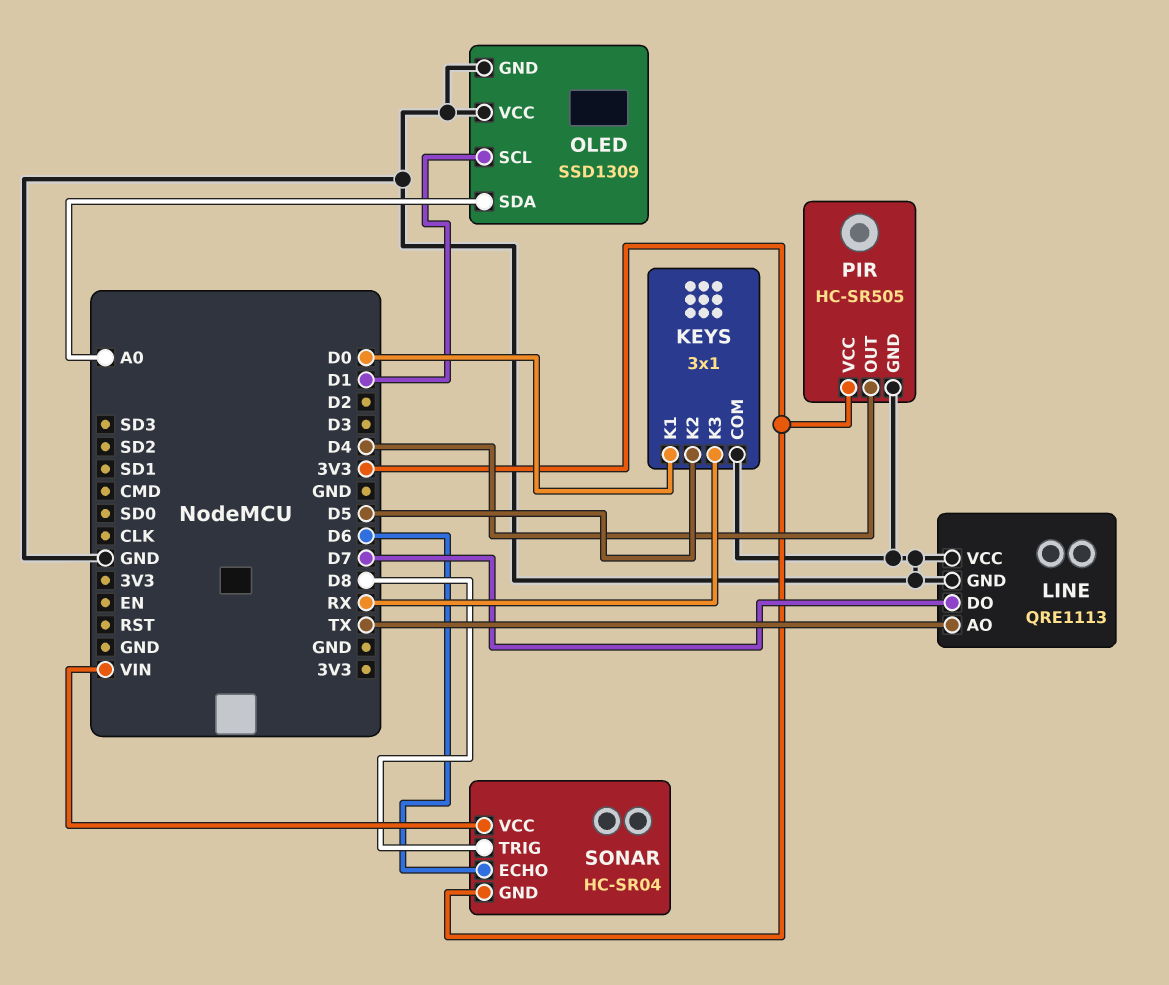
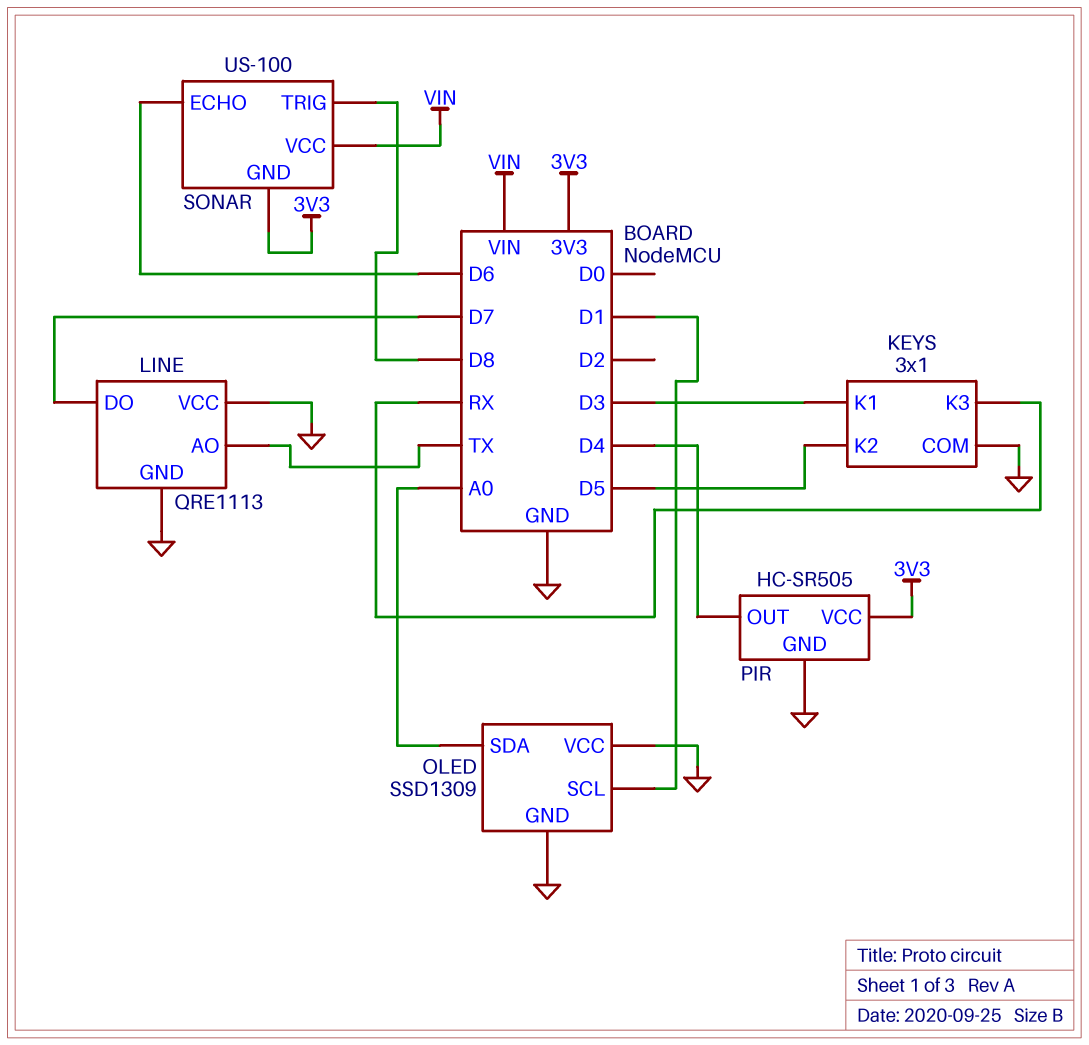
KEYS pin K1: D0 -> D3
SONAR: HC-SR04 -> US-100

